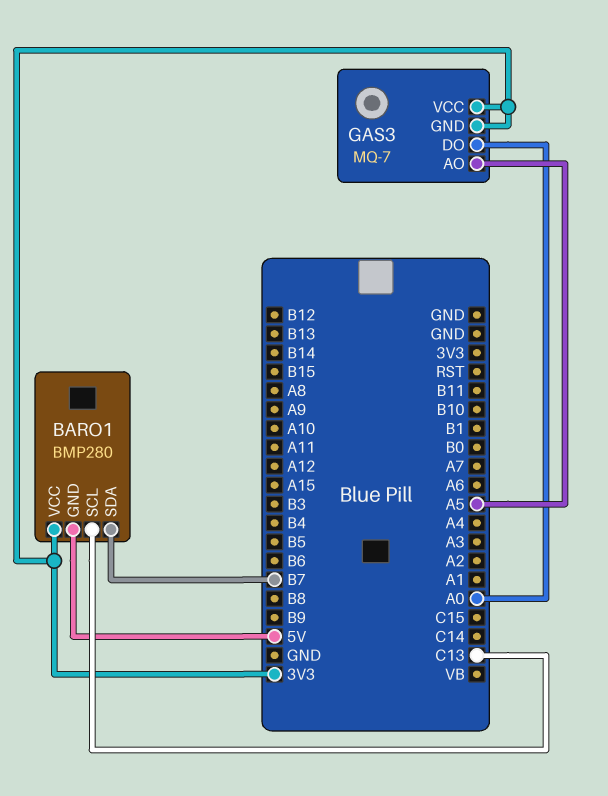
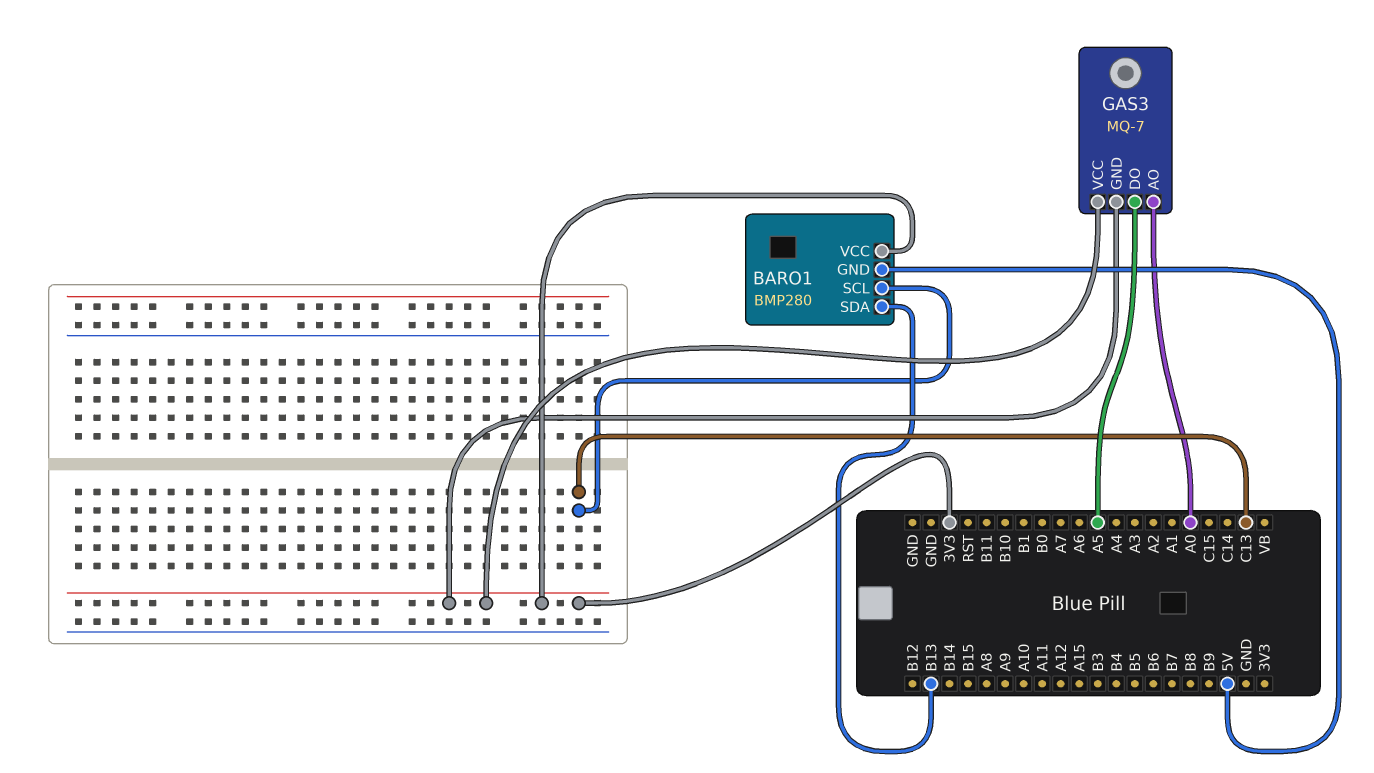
BARO1 pin SDA: B7 -> B13
GAS3 pin AO: A5 -> A0
GAS3 pin DO: A0 -> A5

